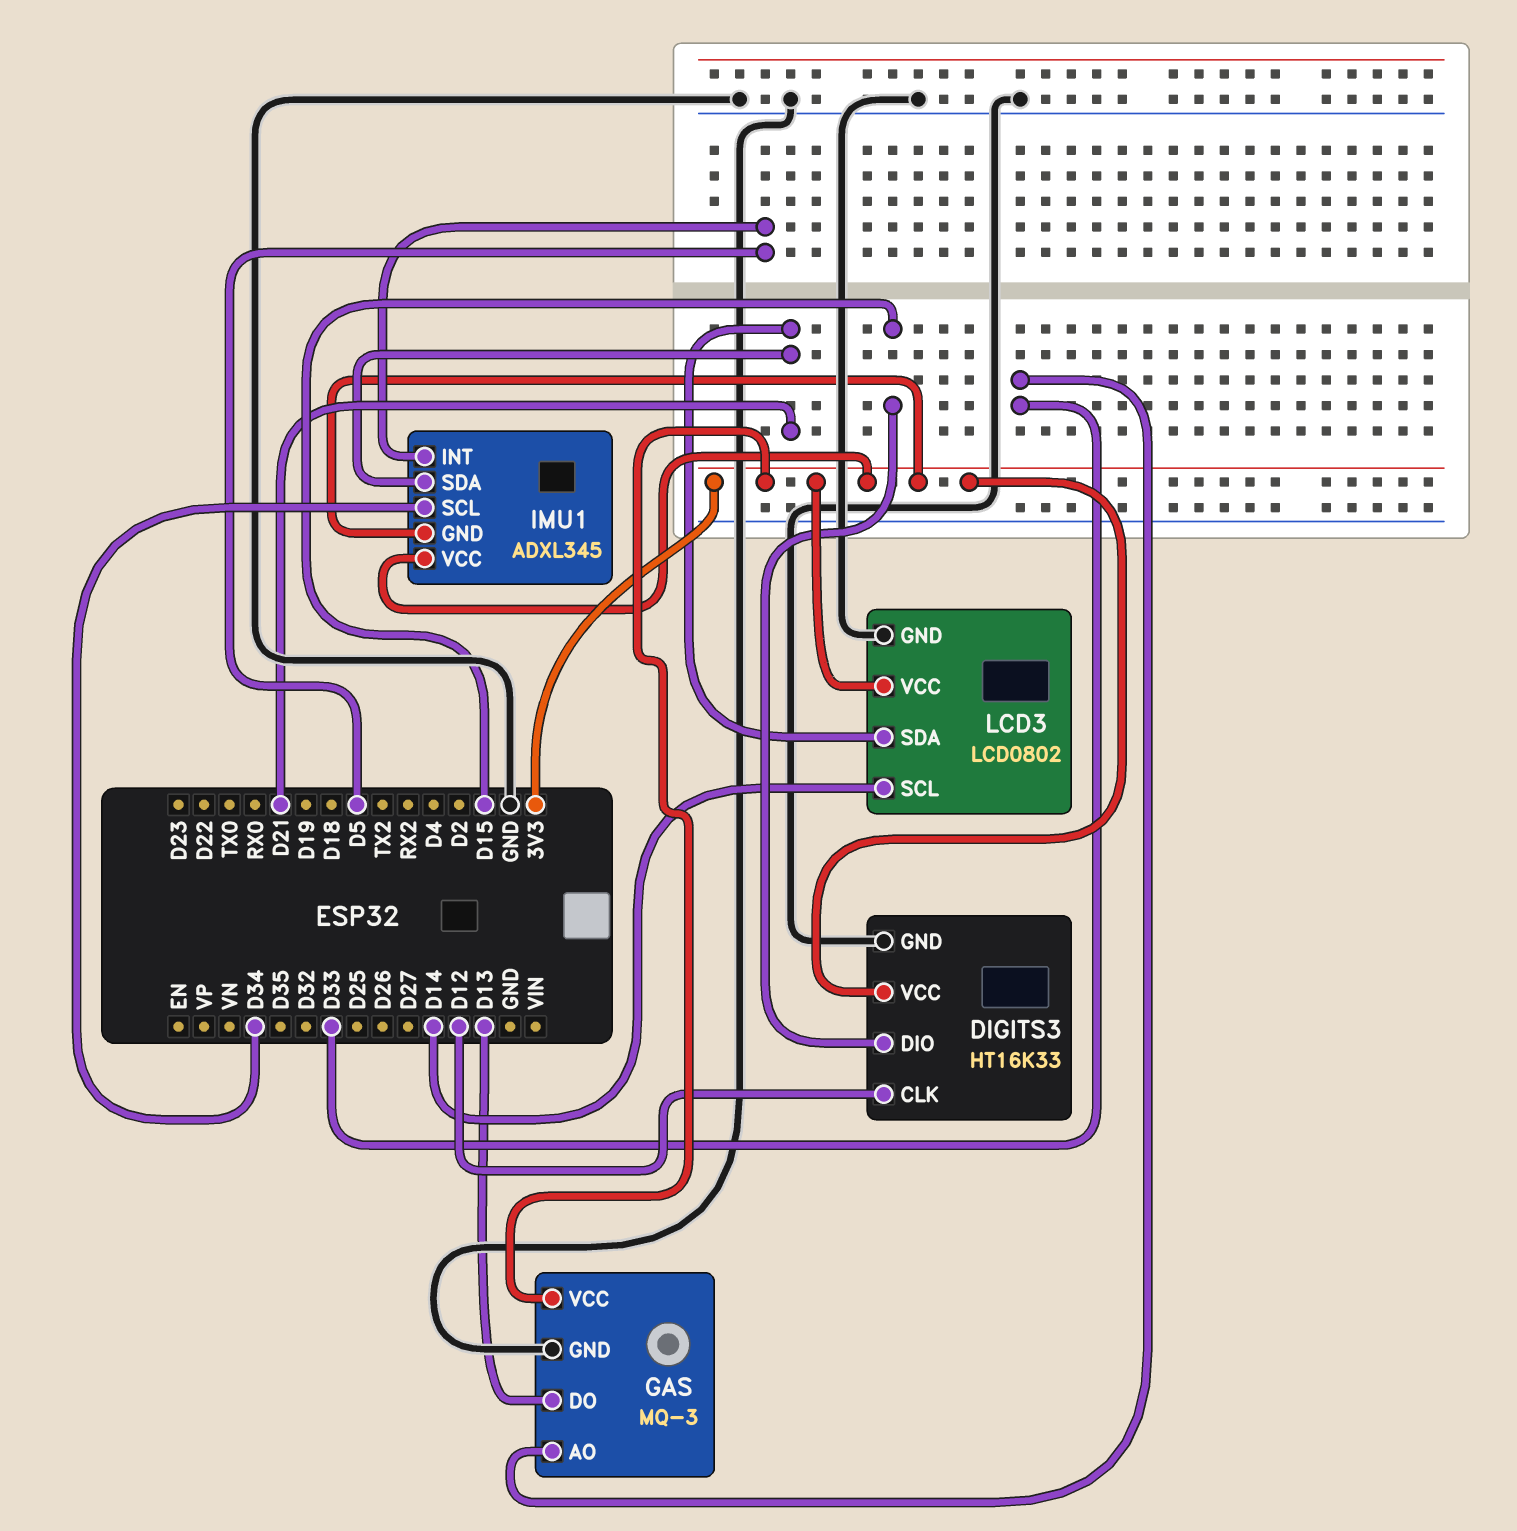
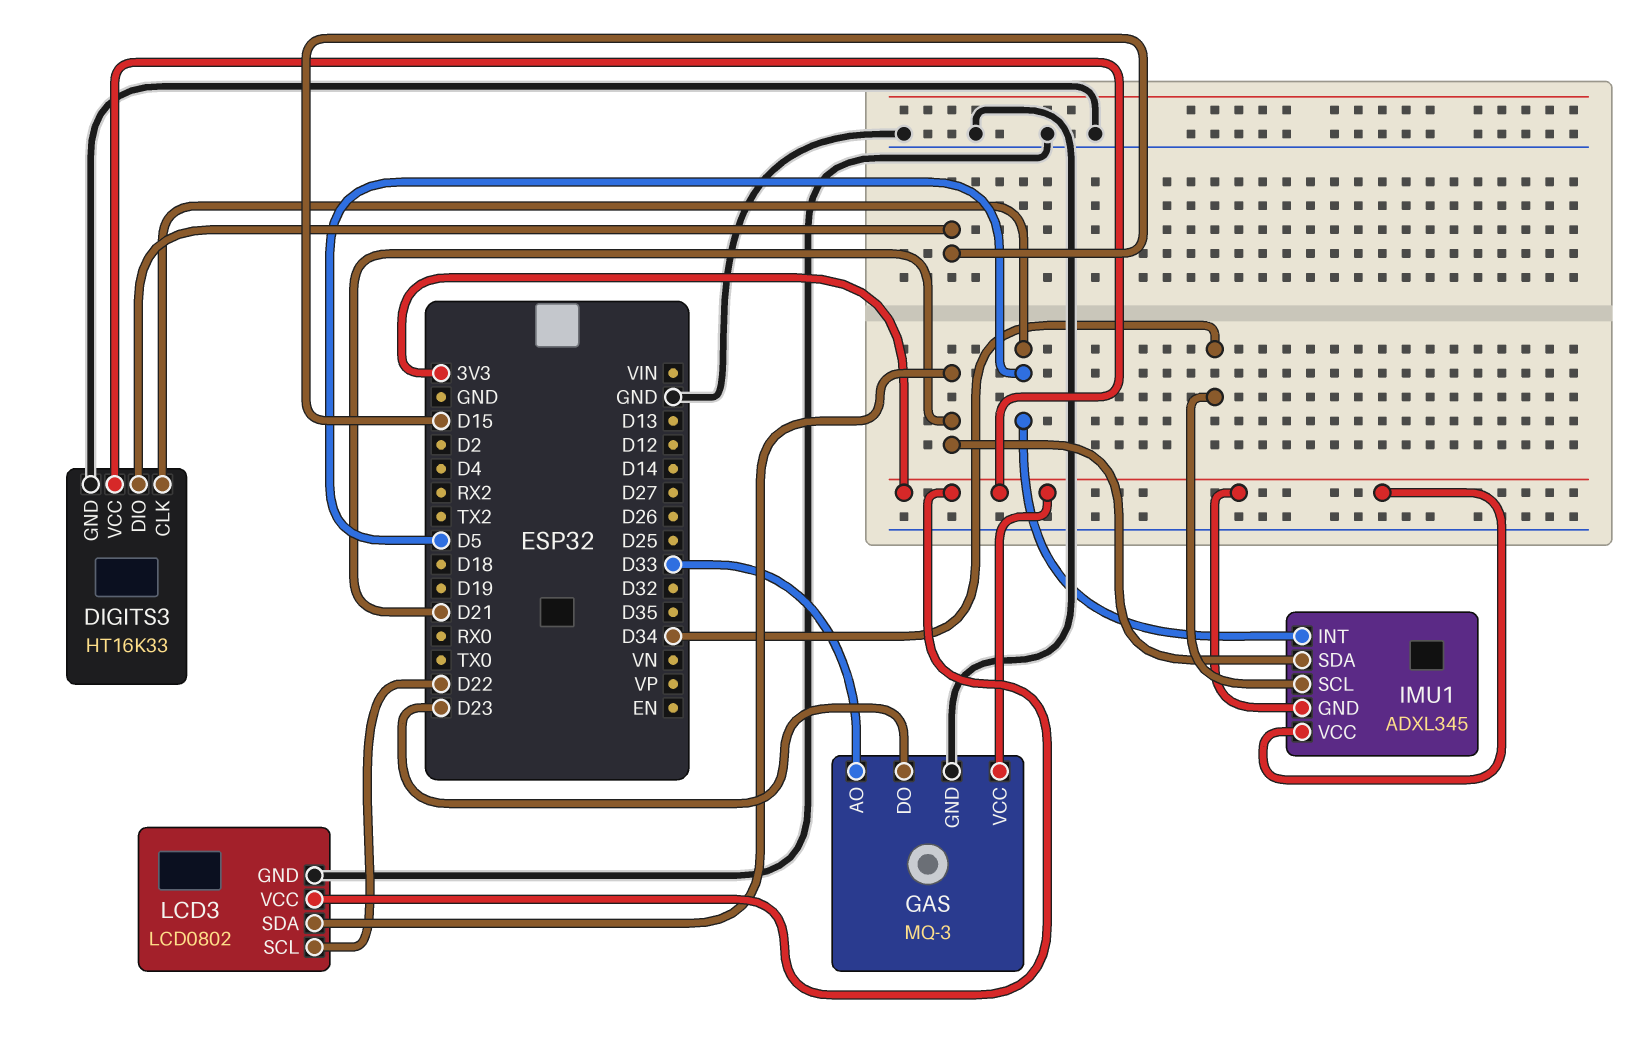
DIGITS3 pin CLK: D12 -> D5
GAS pin DO: D13 -> D23
LCD3 pin SCL: D14 -> D22

